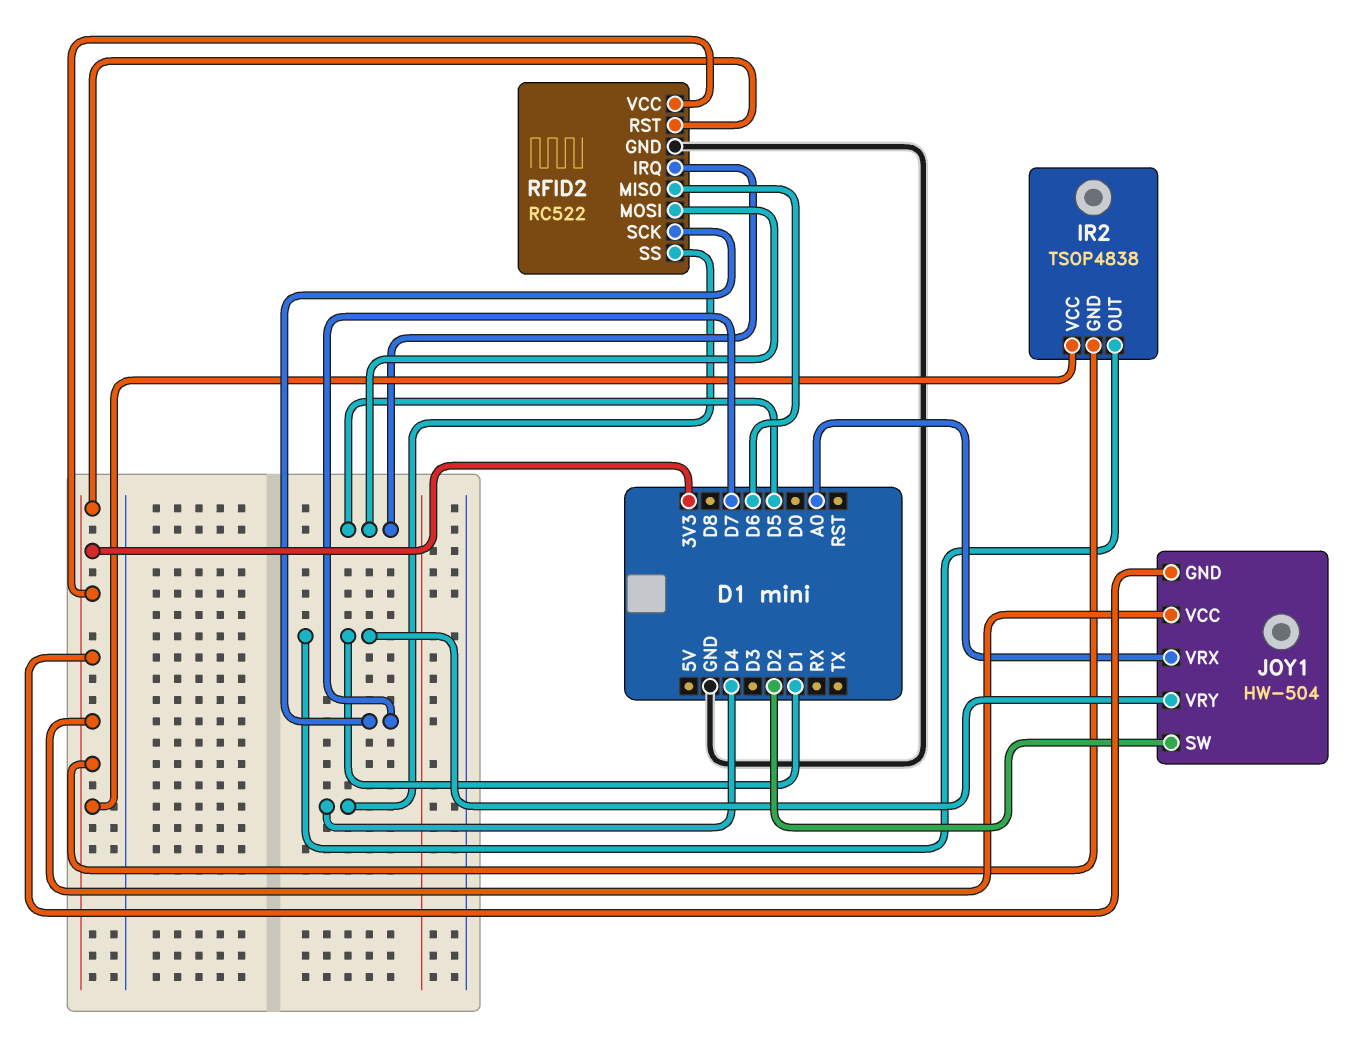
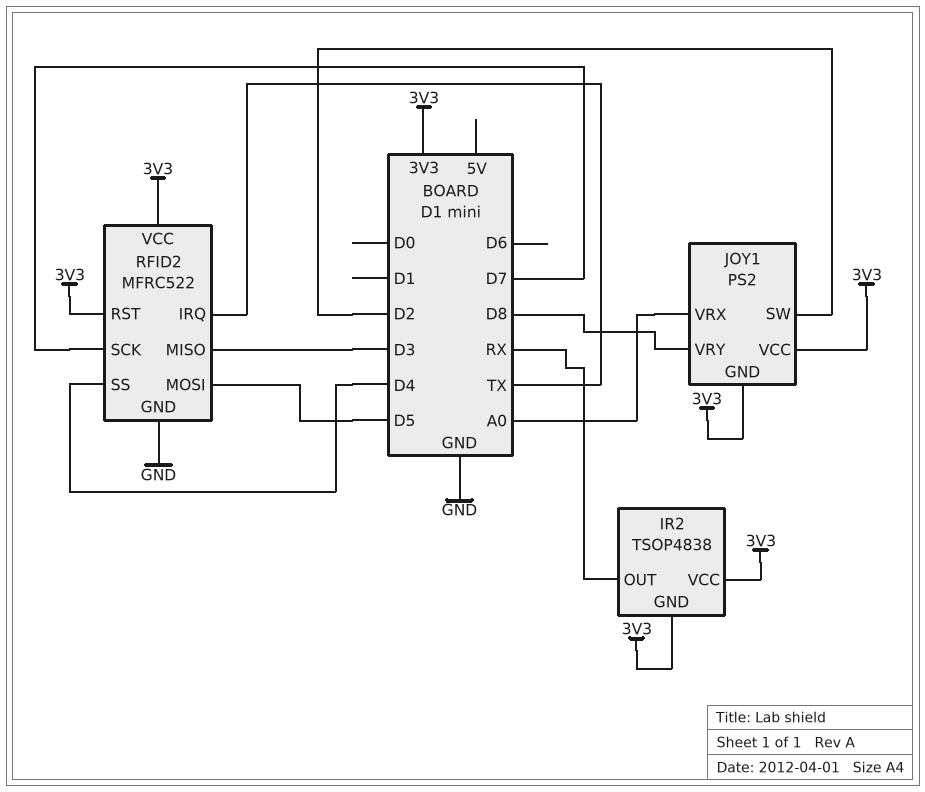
IR2 pin OUT: D1 -> RX
JOY1: HW-504 -> PS2
JOY1 pin VRY: D1 -> D8
RFID2: RC522 -> MFRC522
RFID2 pin IRQ: D5 -> TX
RFID2 pin MISO: D6 -> D3

